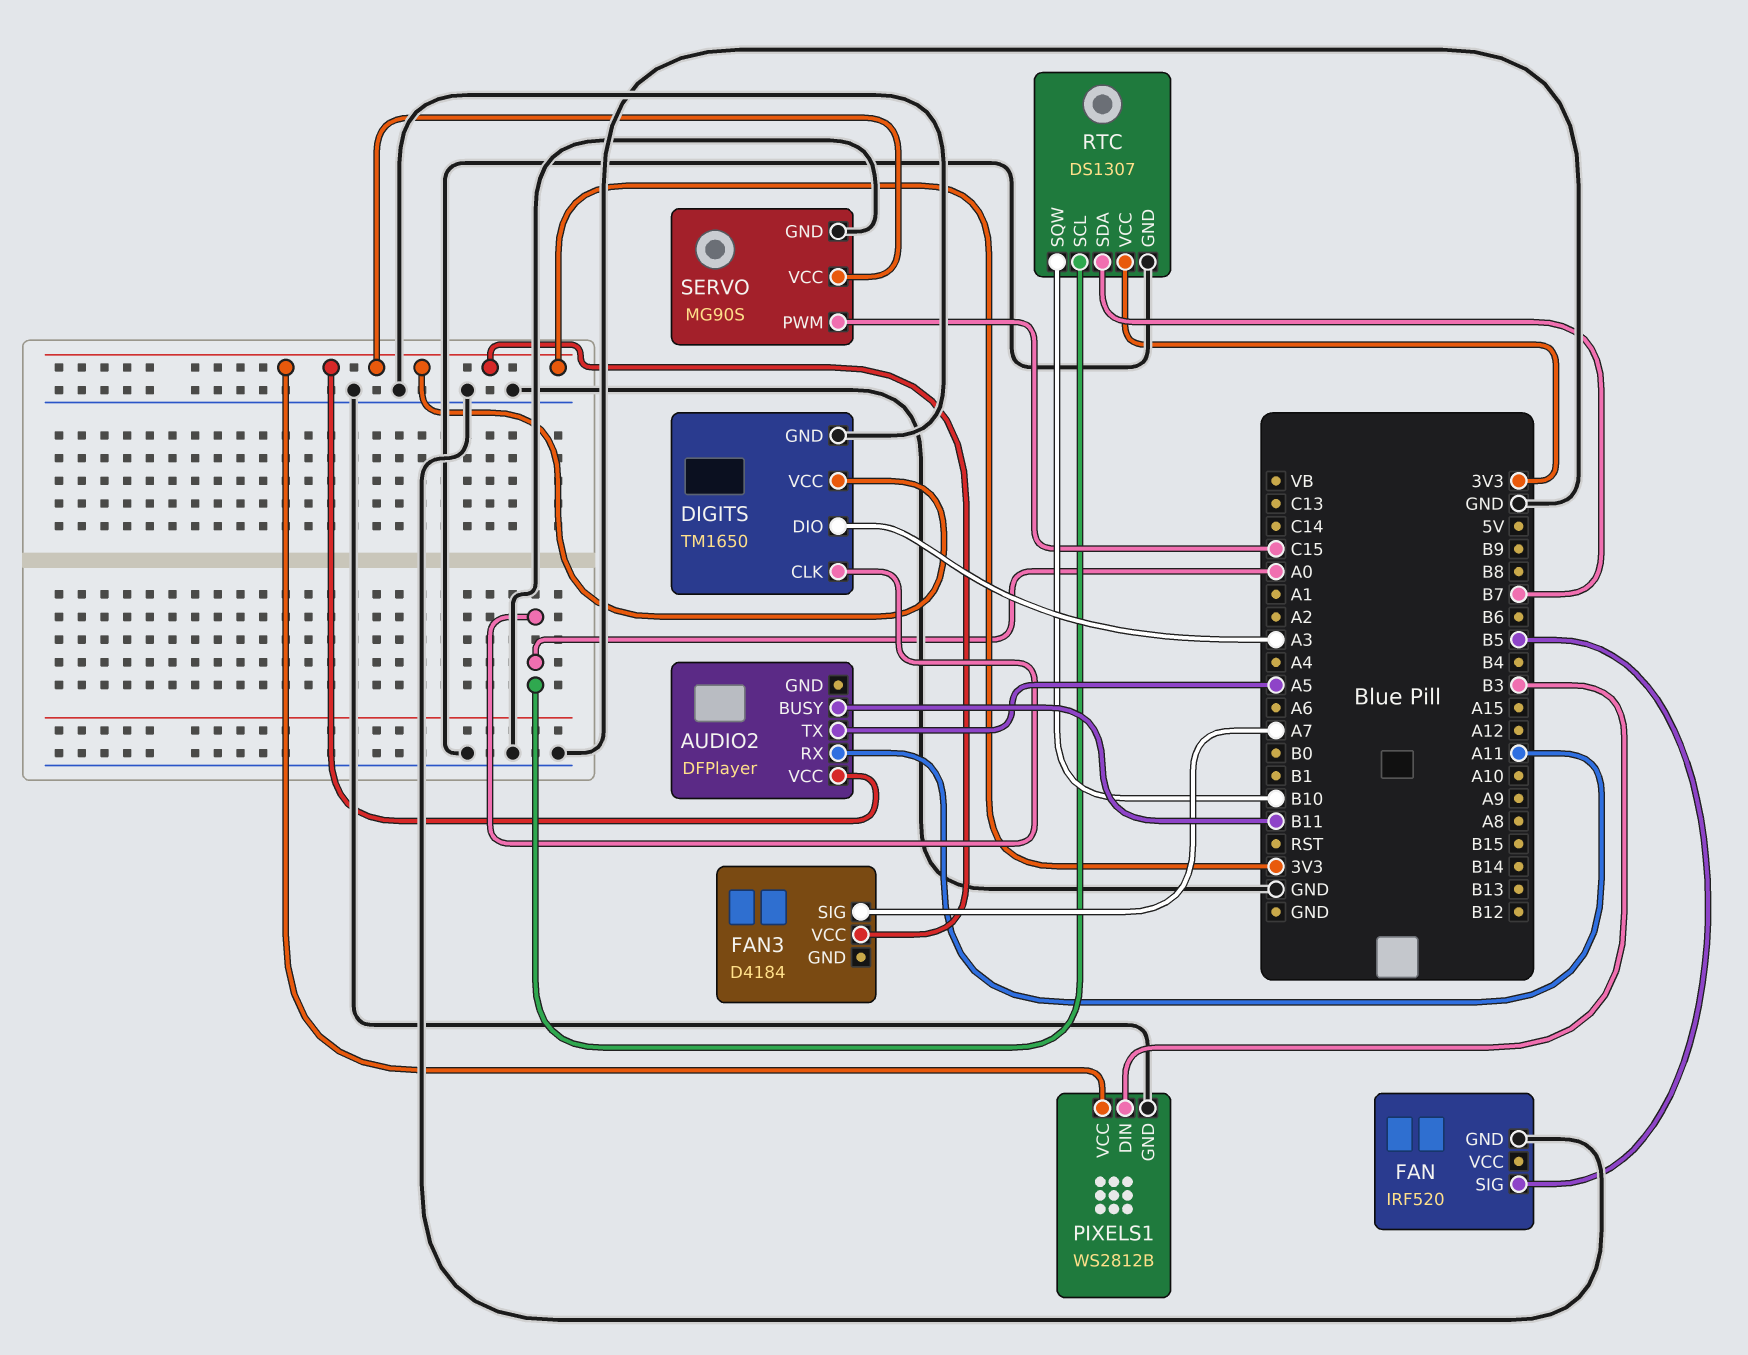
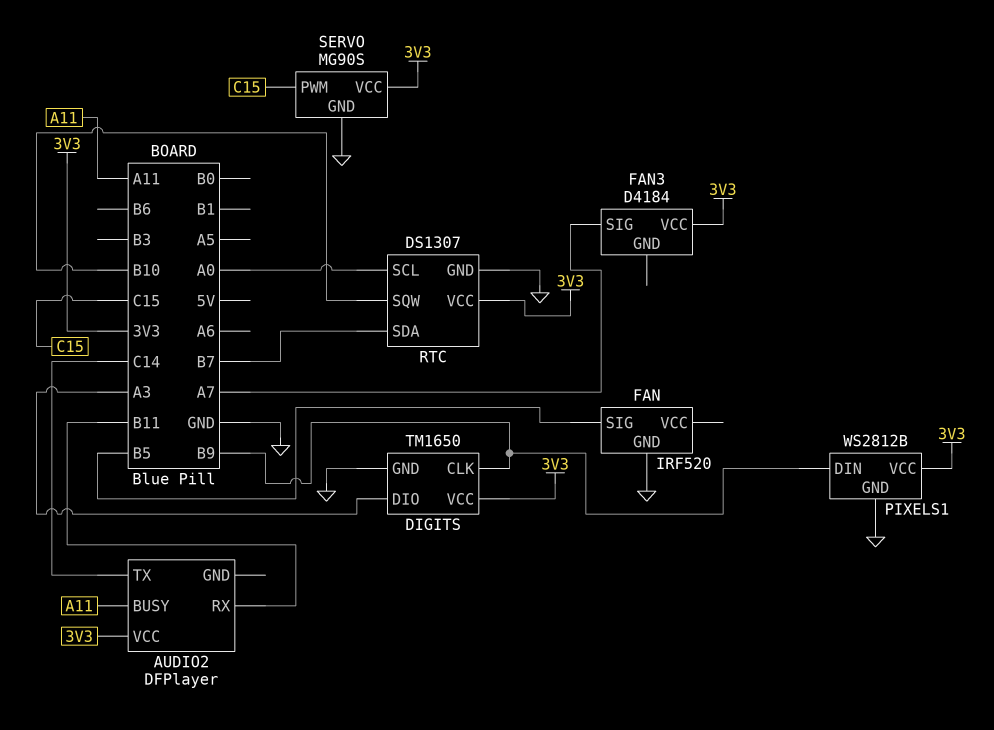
AUDIO2 pin BUSY: B11 -> A11
AUDIO2 pin RX: A11 -> B11
AUDIO2 pin TX: A5 -> C14
DIGITS pin CLK: A0 -> B9
PIXELS1 pin DIN: B3 -> B9

